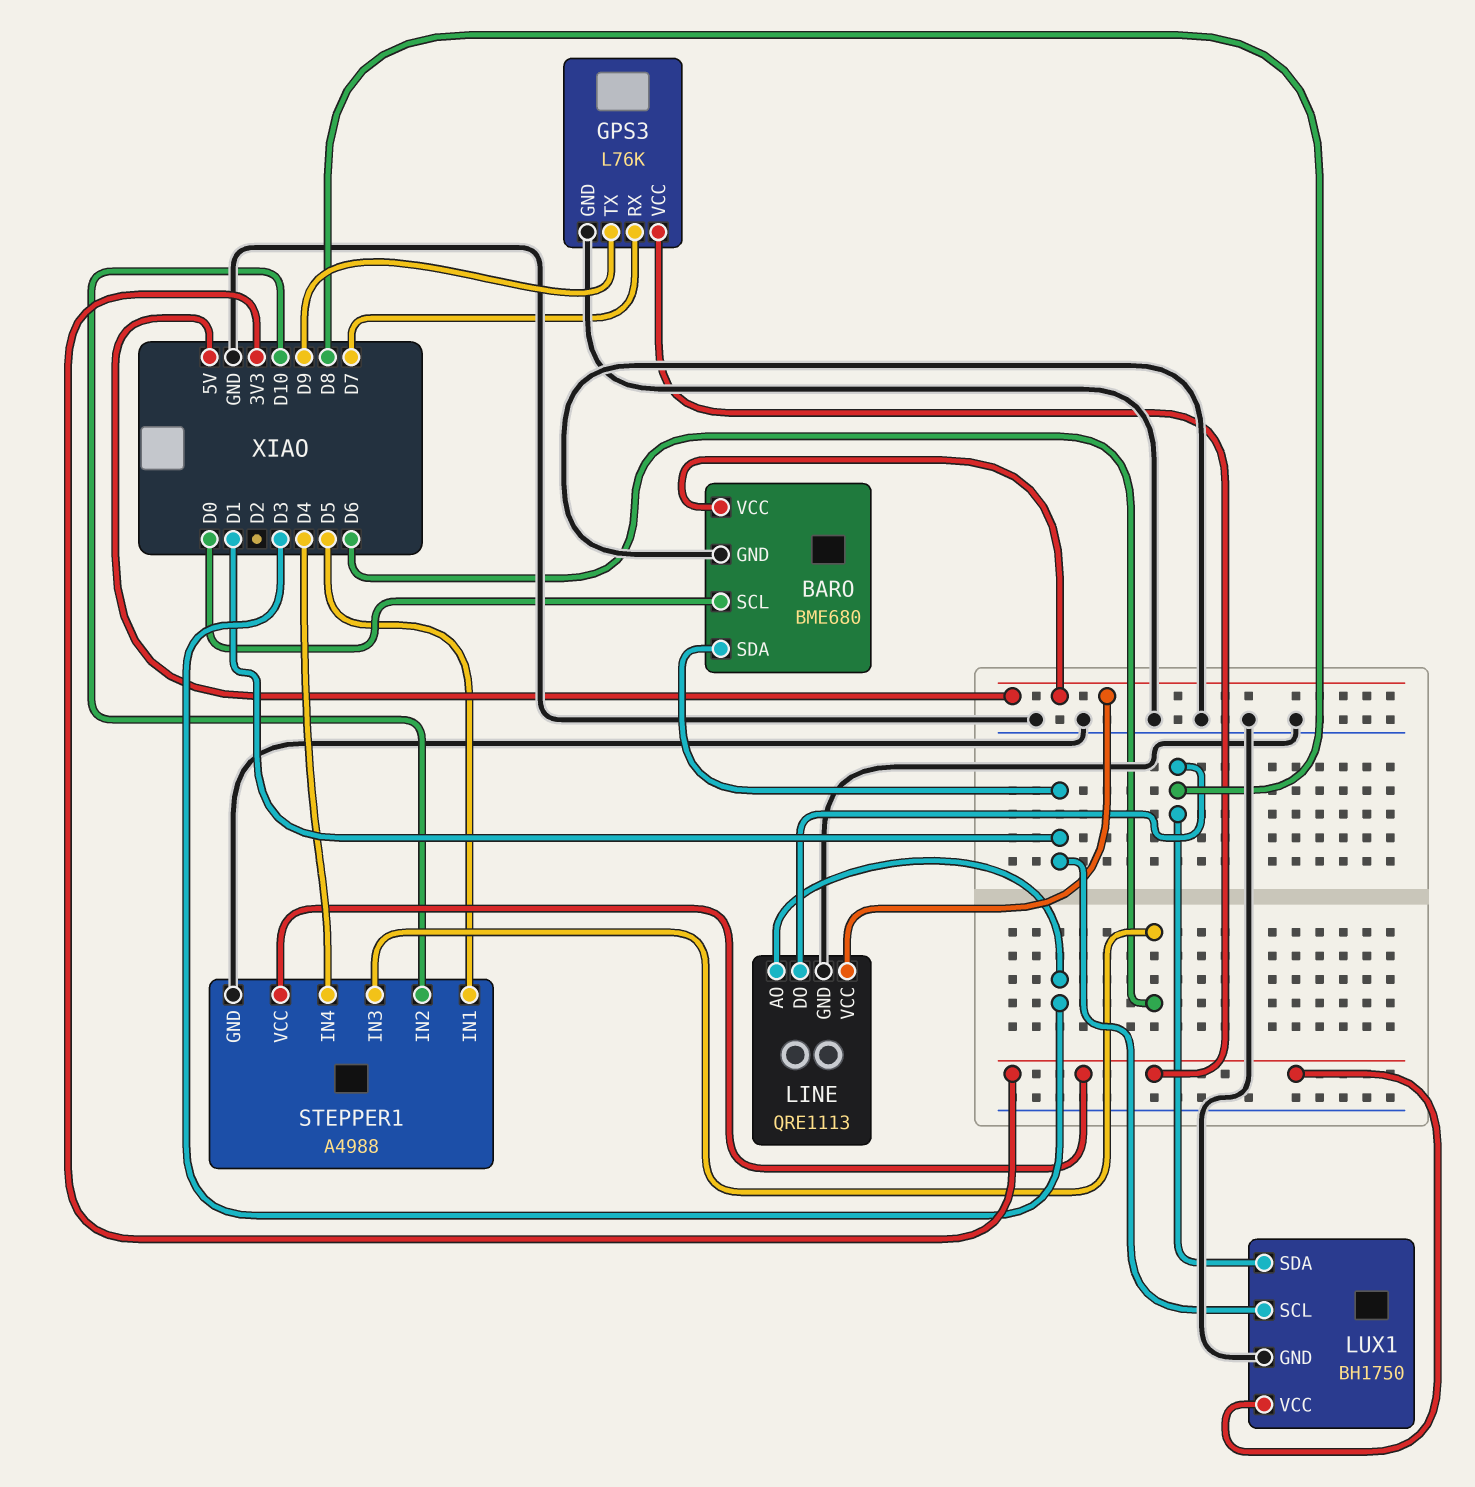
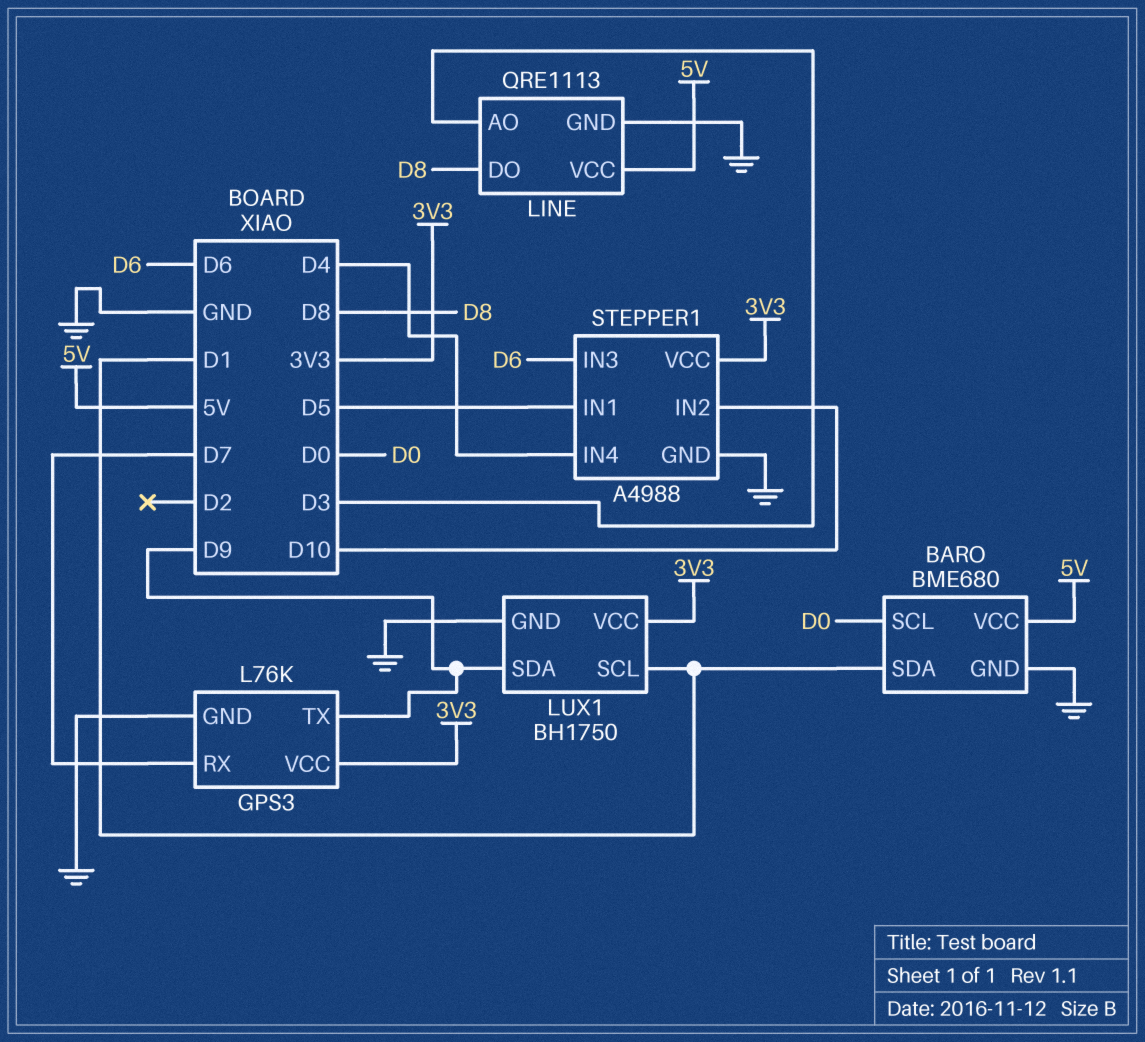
LUX1 pin SDA: D8 -> D9

